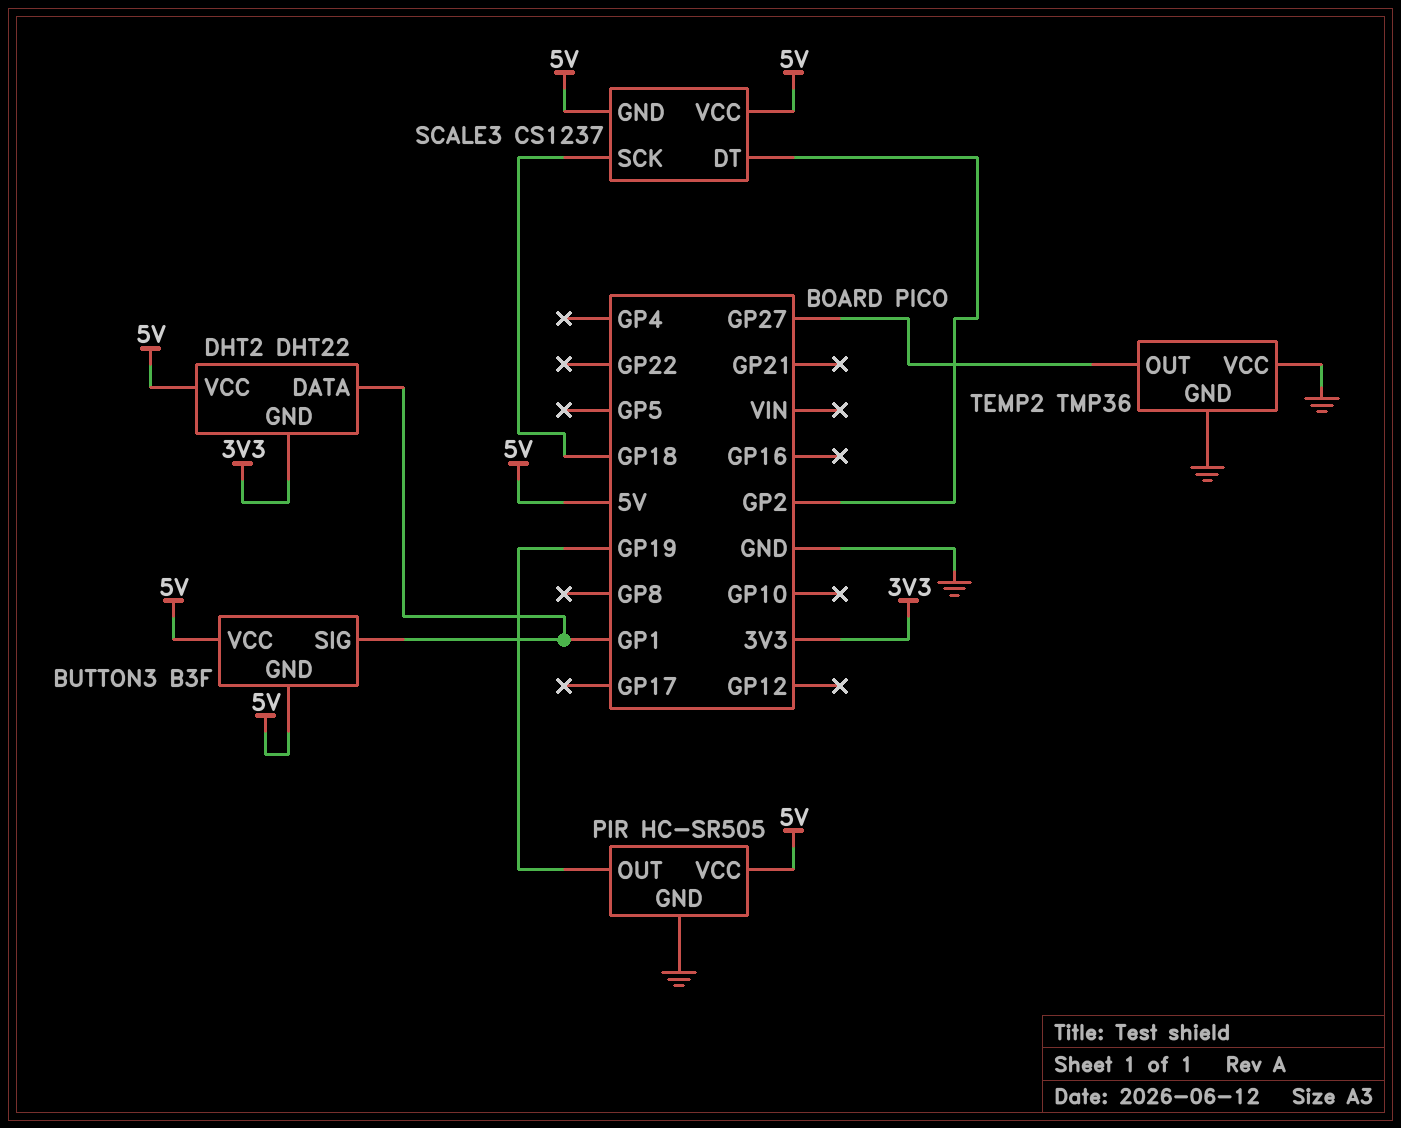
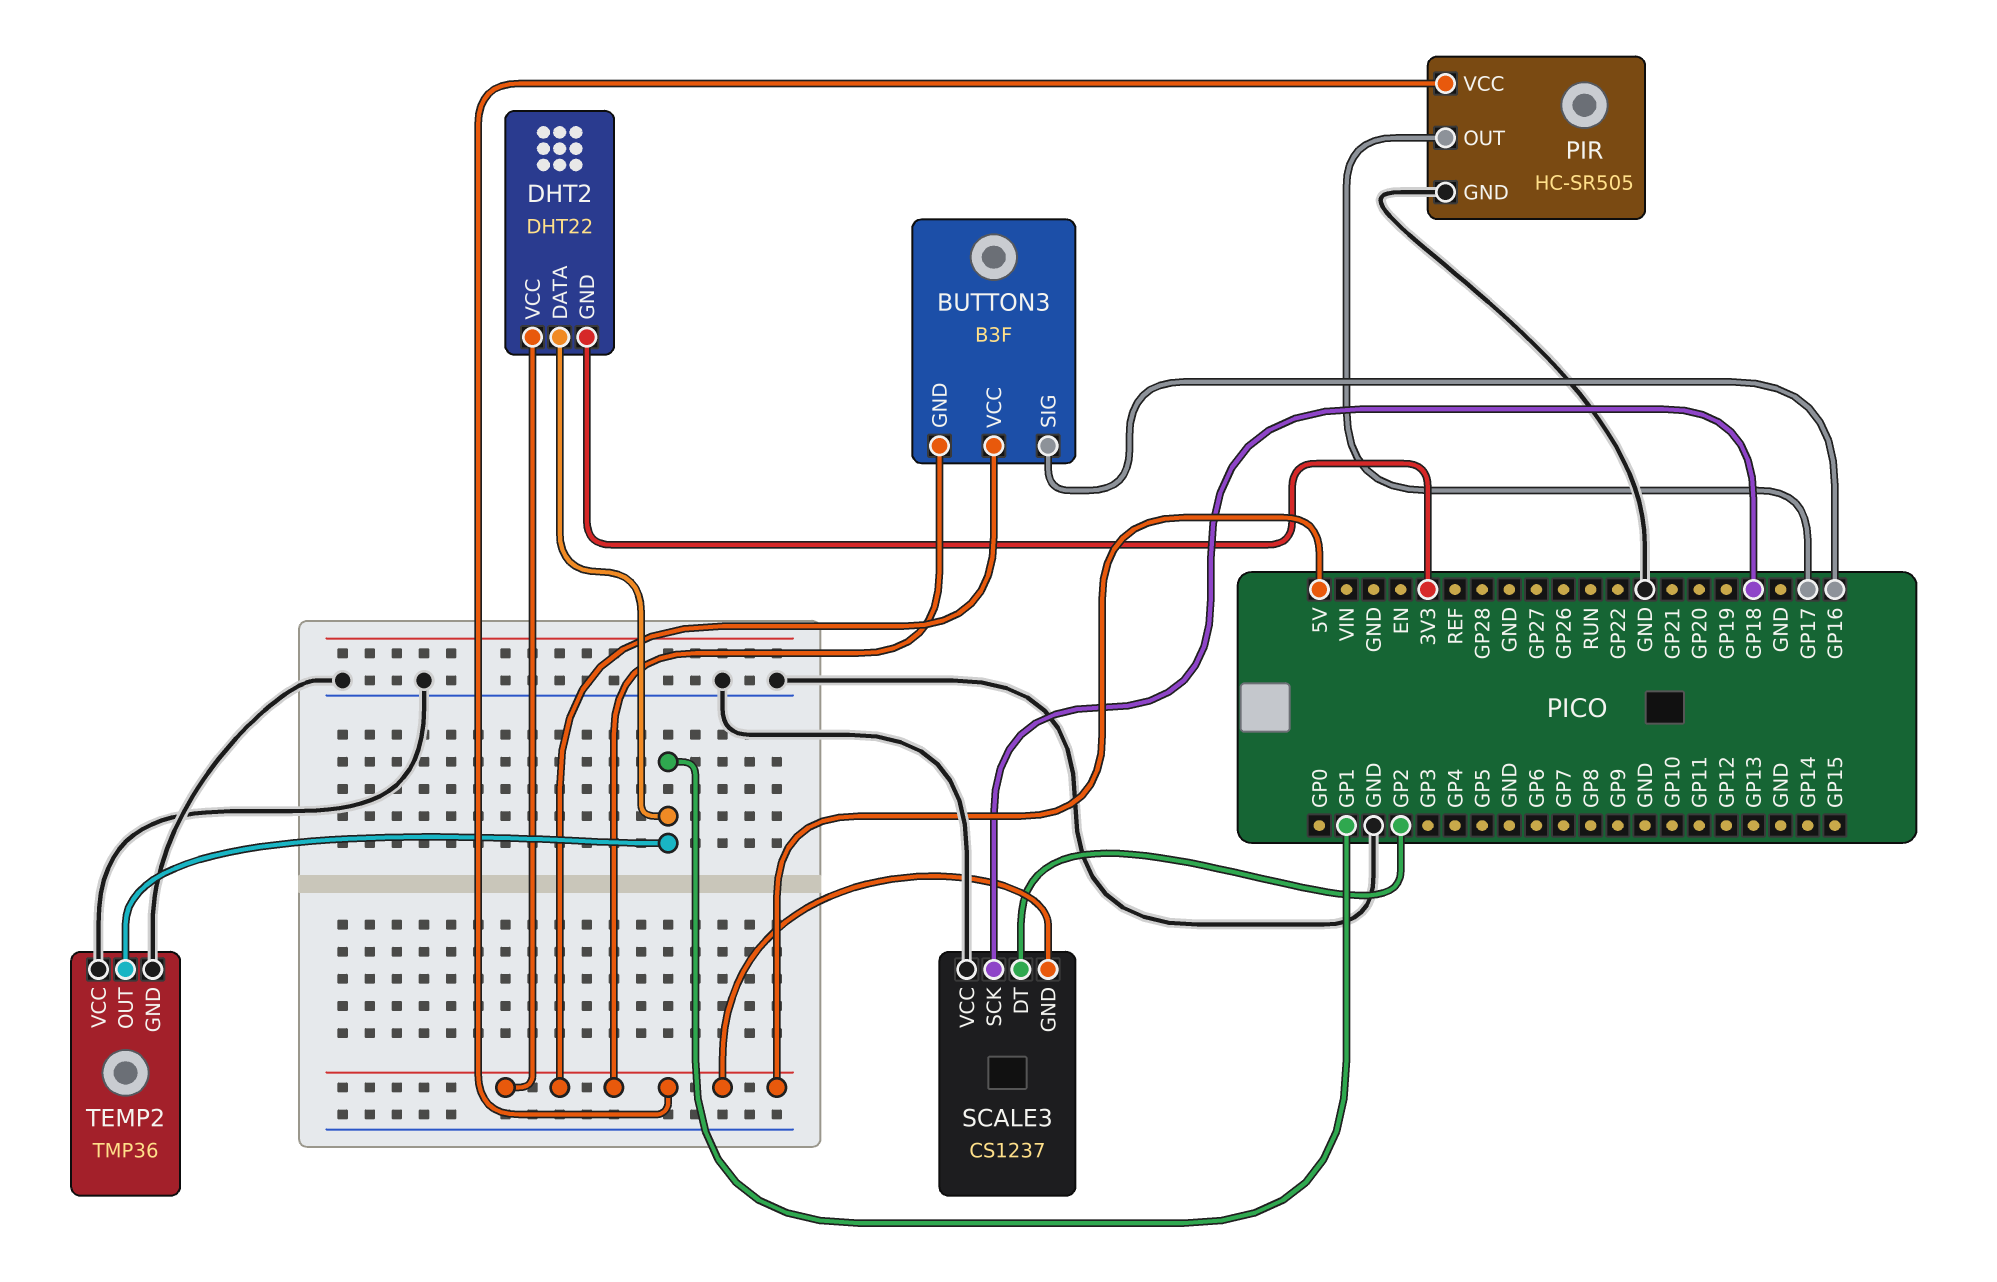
BUTTON3 pin SIG: GP1 -> GP16
PIR pin OUT: GP19 -> GP17
SCALE3 pin VCC: 5V -> GND
TEMP2 pin OUT: GP27 -> GP1

